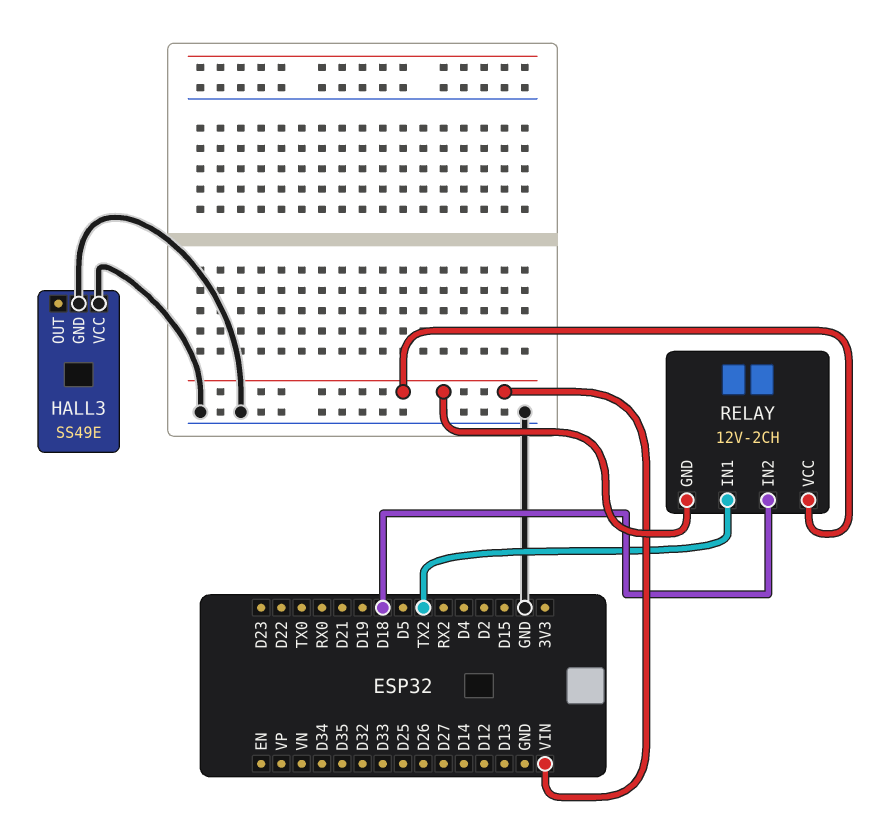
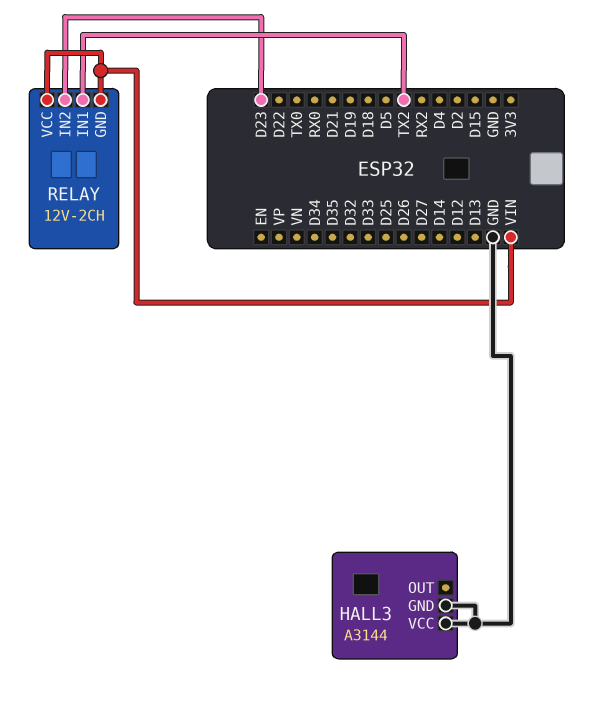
HALL3: SS49E -> A3144
RELAY pin IN2: D18 -> D23

